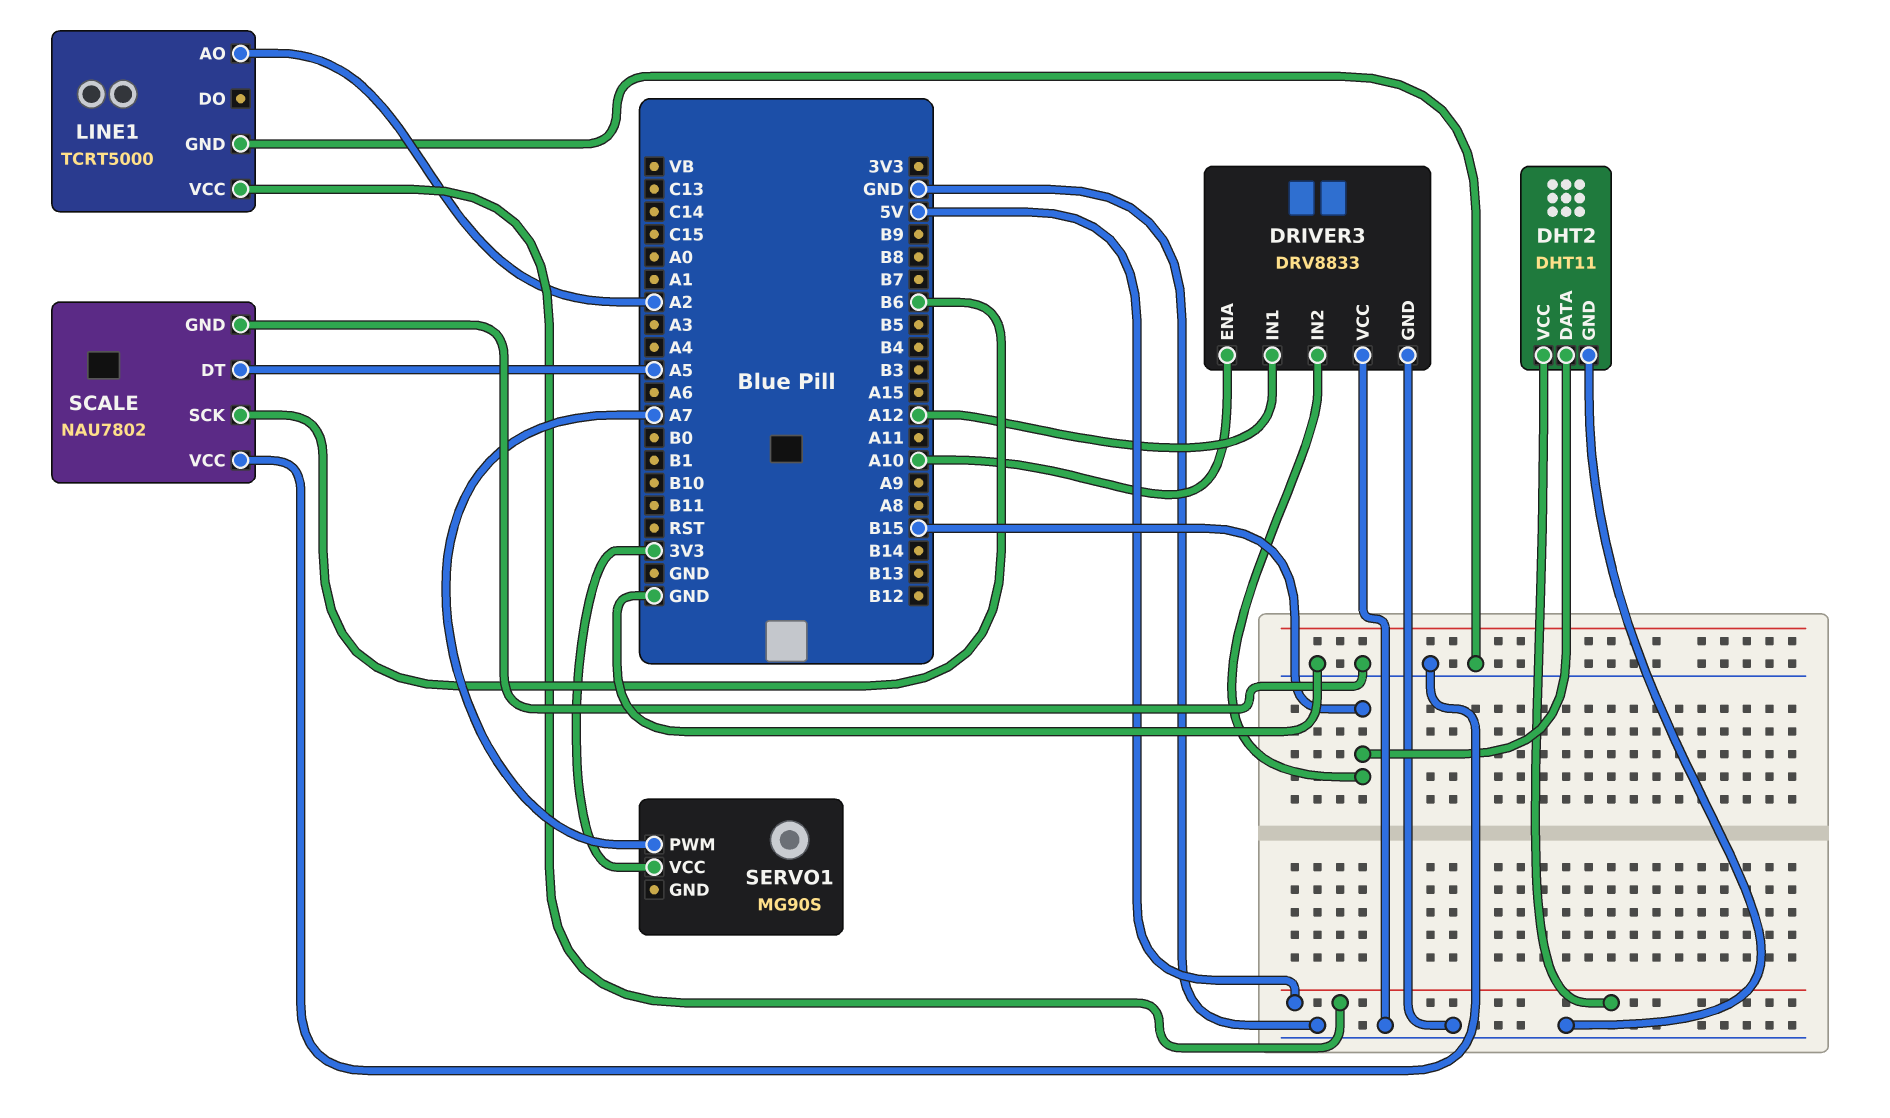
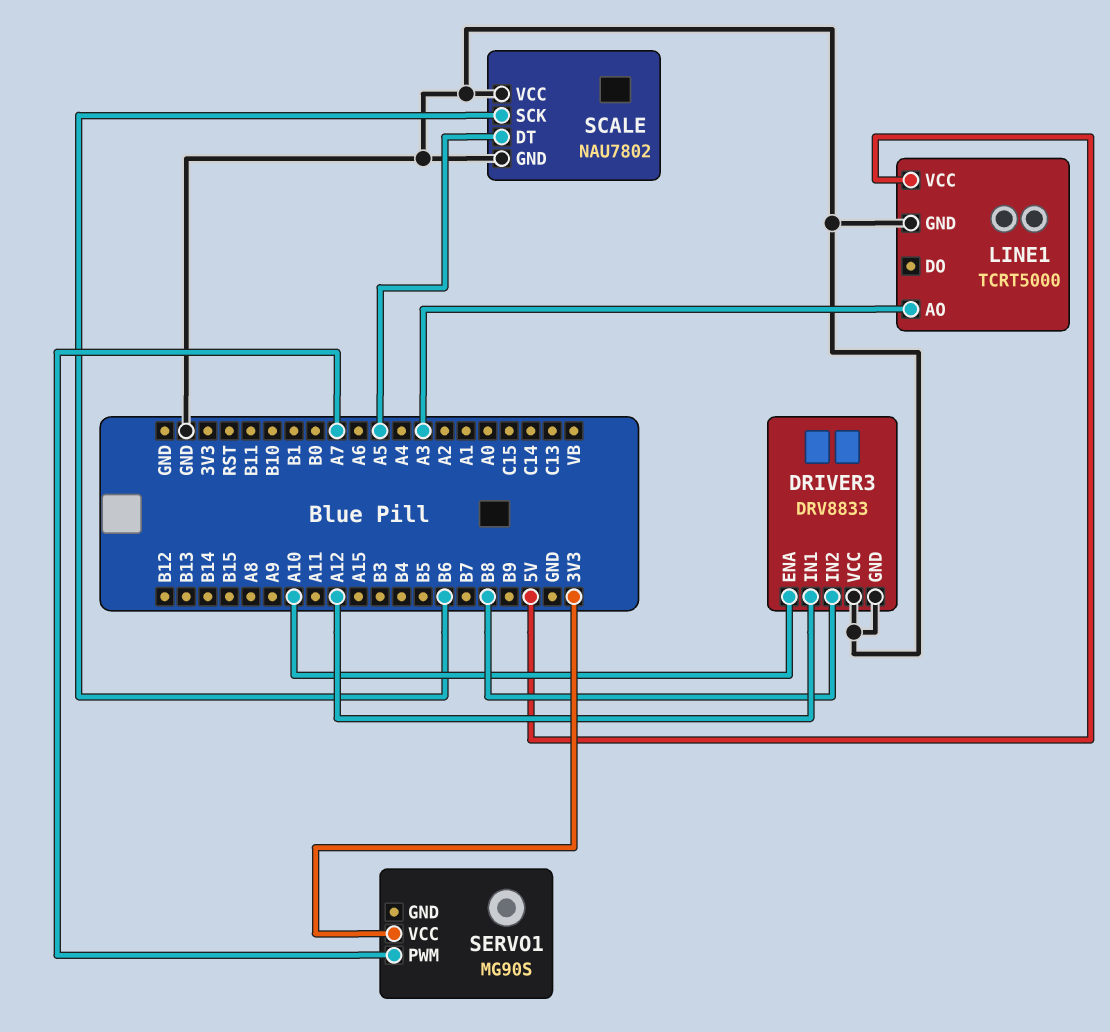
DHT2: DHT11 -> none
DHT2 pin DATA: B15 -> none
DHT2 pin GND: GND -> none
DHT2 pin VCC: 5V -> none
DRIVER3 pin IN2: B15 -> B8
LINE1 pin AO: A2 -> A3

